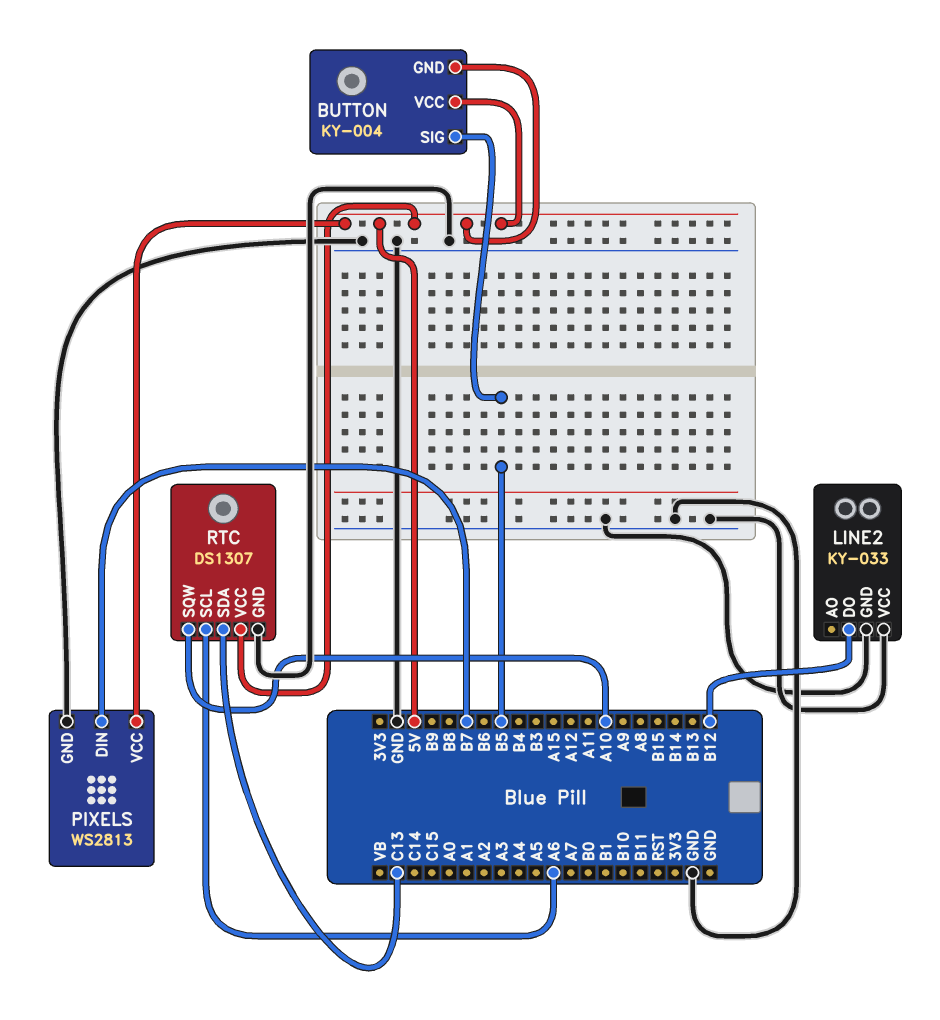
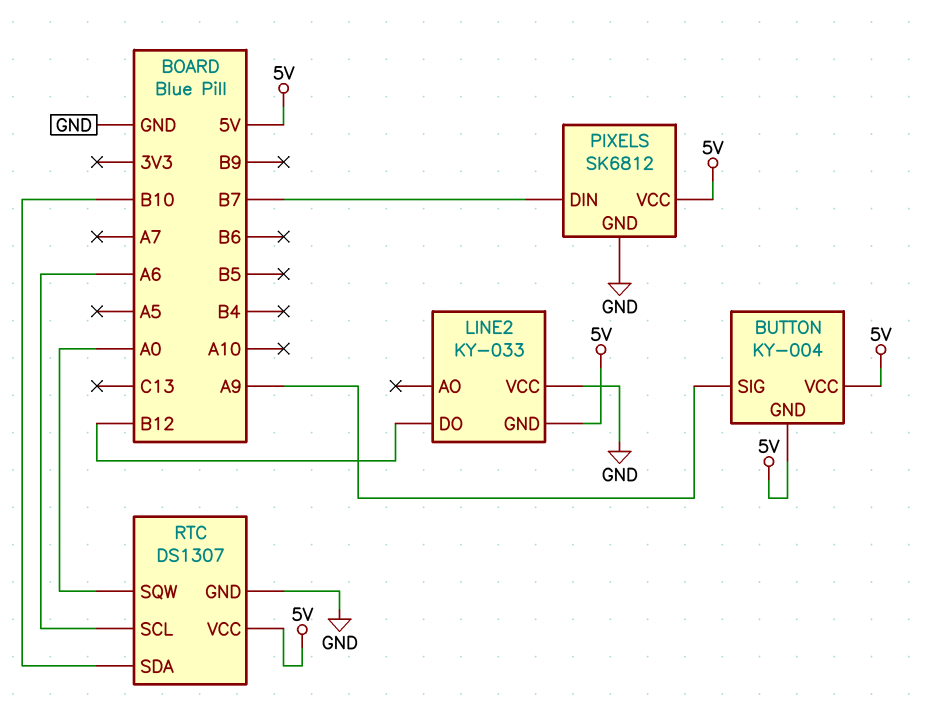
BUTTON pin SIG: B5 -> A9
LINE2 pin GND: GND -> 5V
PIXELS: WS2813 -> SK6812
RTC pin SDA: C13 -> B10
RTC pin SQW: A10 -> A0

